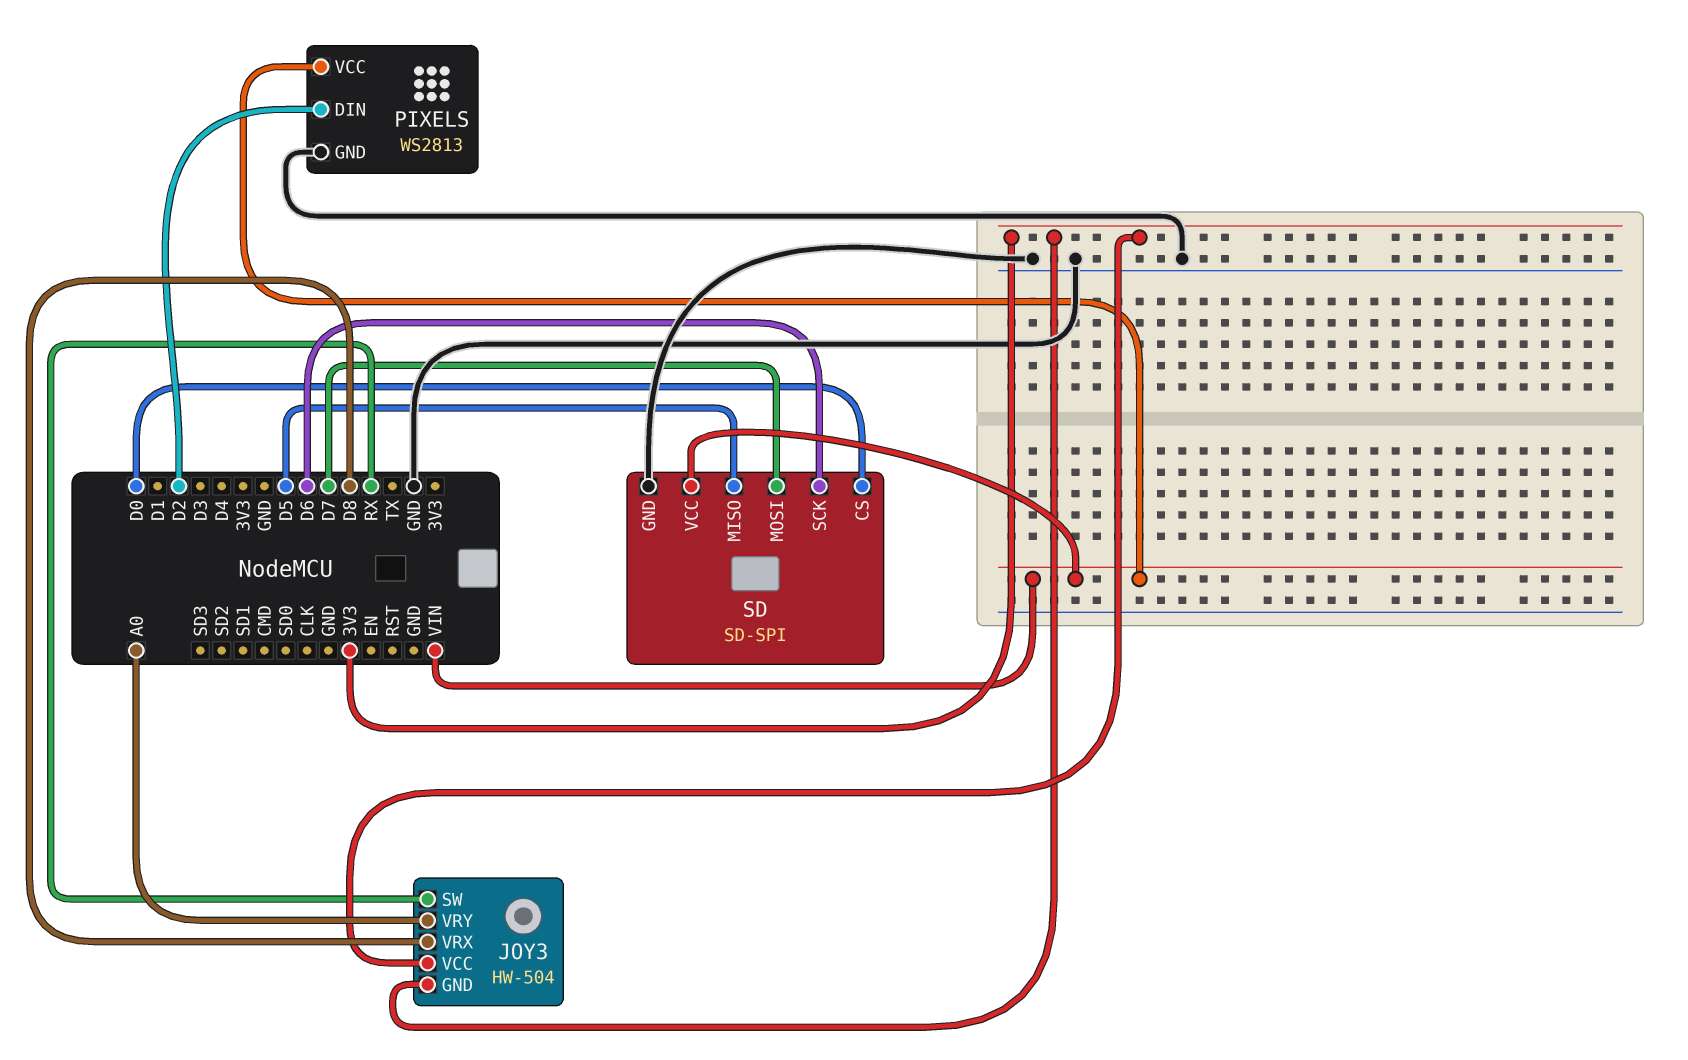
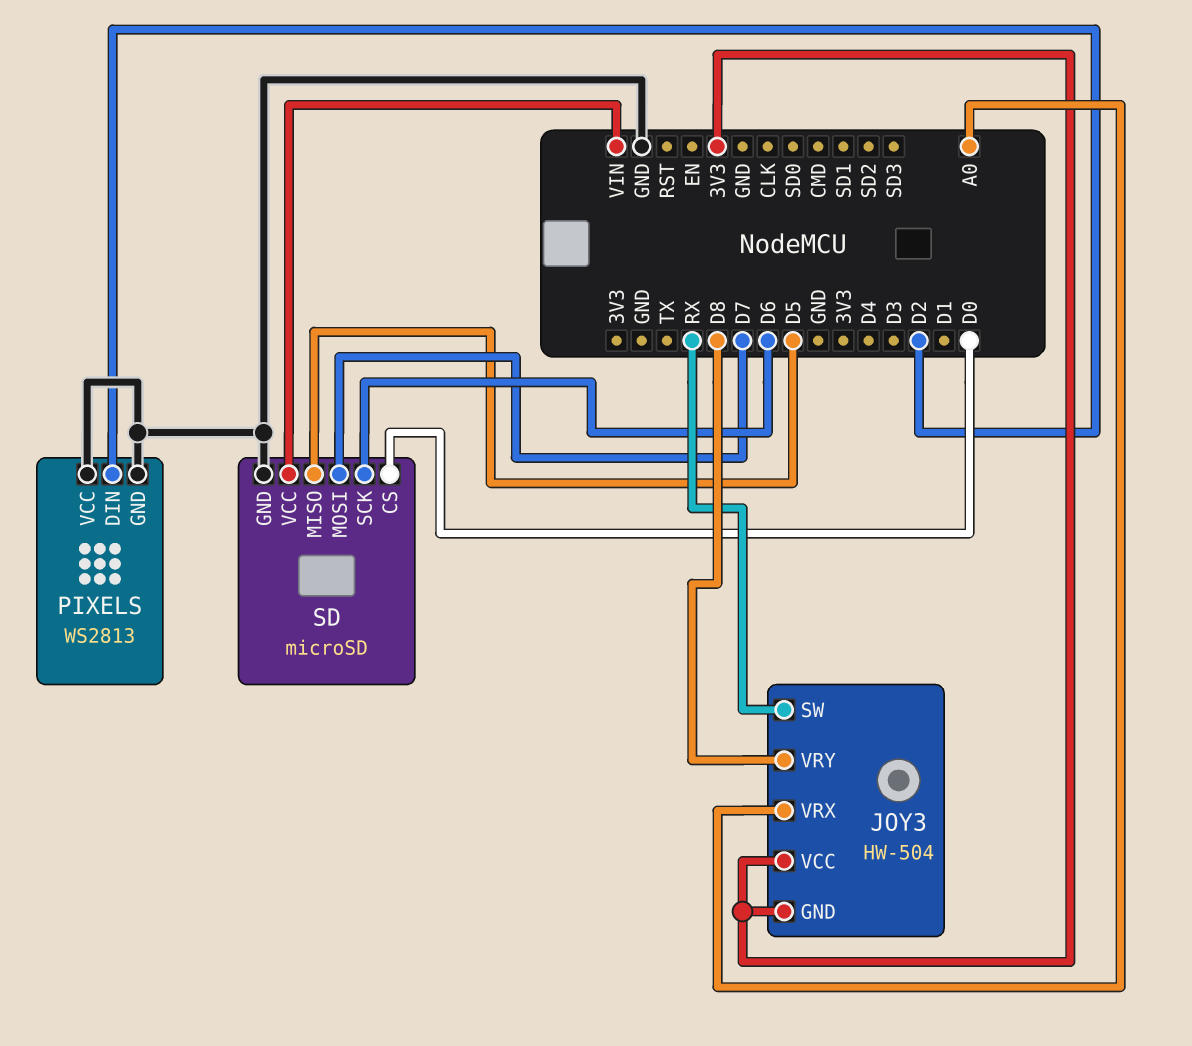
JOY3 pin VRX: D8 -> A0
JOY3 pin VRY: A0 -> D8
PIXELS pin VCC: VIN -> GND
SD: SD-SPI -> microSD

